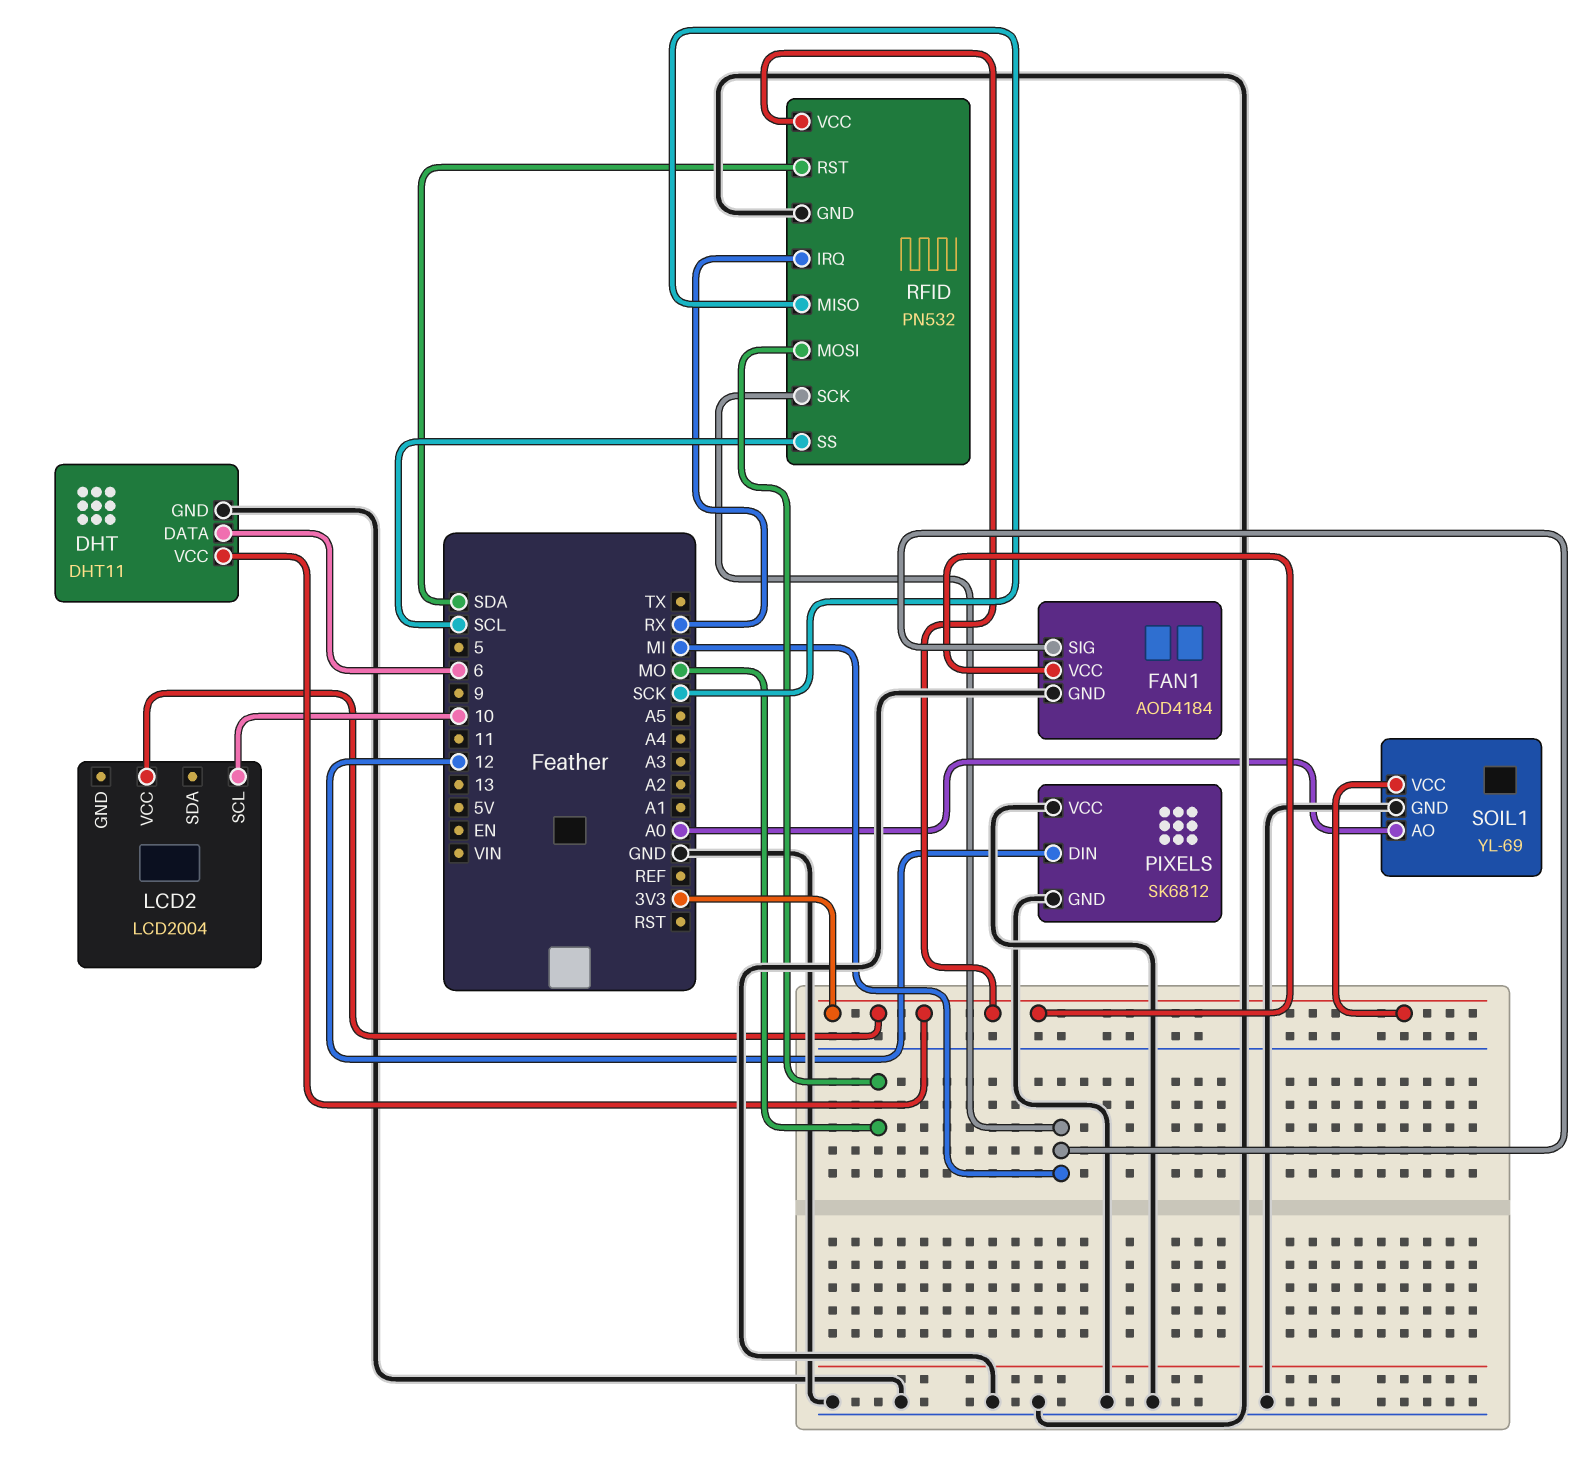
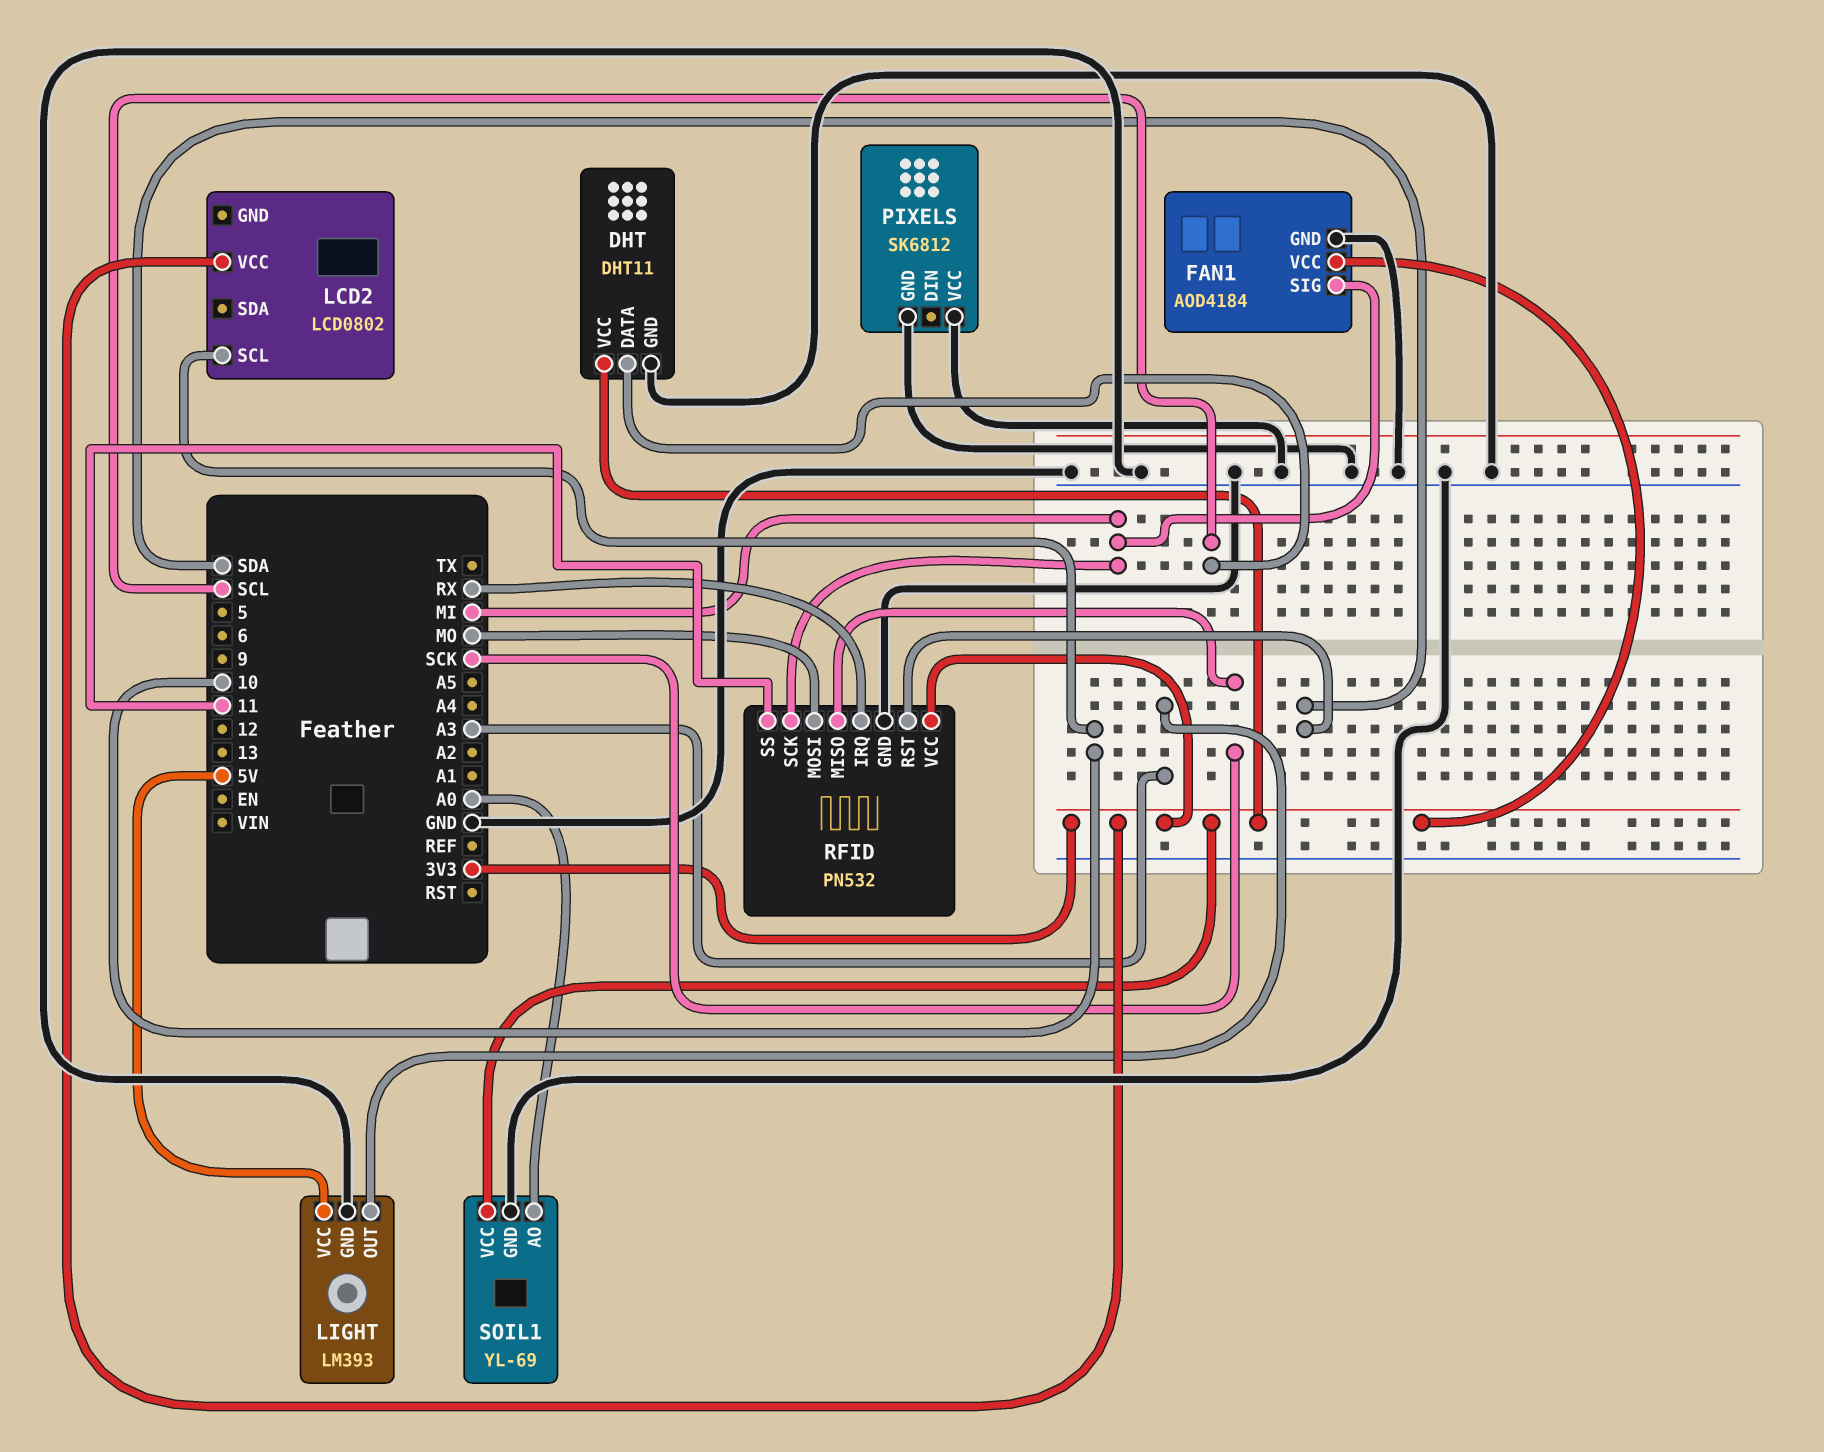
DHT pin DATA: 6 -> SCL
LCD2: LCD2004 -> LCD0802
LIGHT: none -> LM393
LIGHT pin GND: none -> GND
LIGHT pin OUT: none -> A3
LIGHT pin VCC: none -> 5V
PIXELS pin DIN: 12 -> none
RFID pin SS: SCL -> 11

